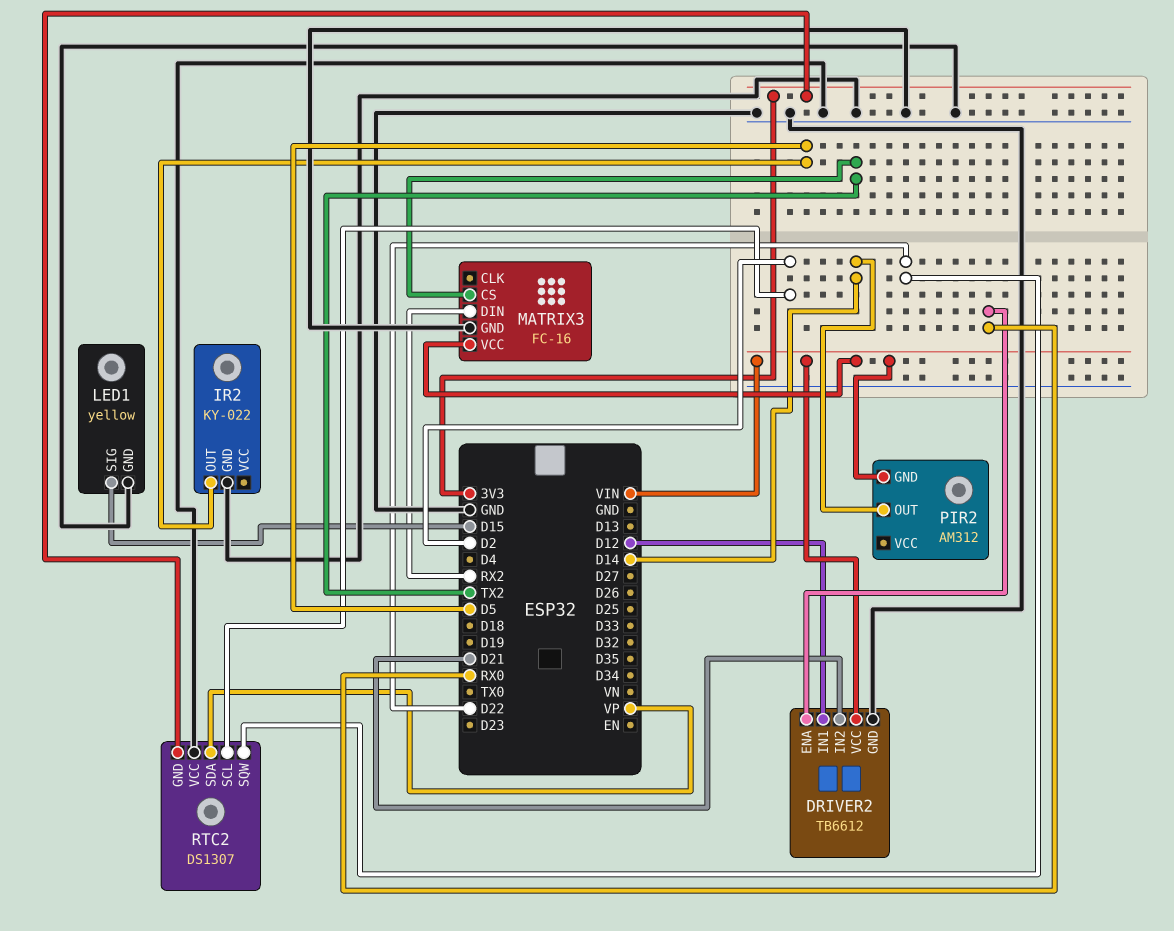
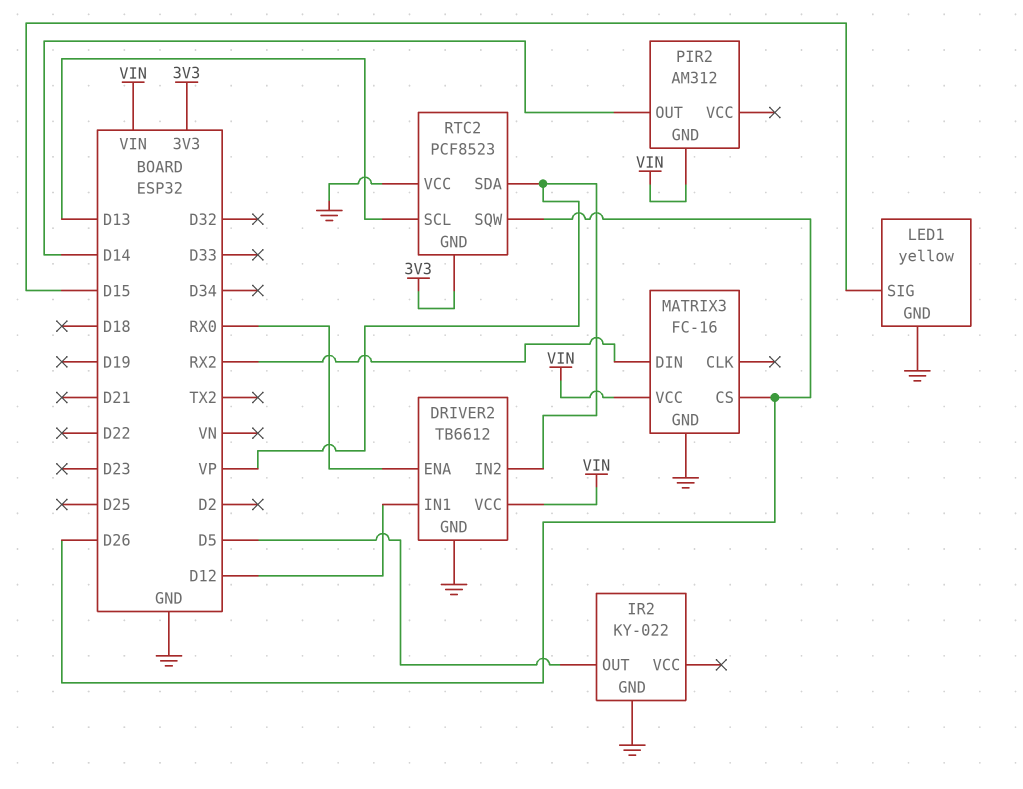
DRIVER2 pin IN2: D21 -> VP
MATRIX3 pin CS: TX2 -> D26
RTC2: DS1307 -> PCF8523
RTC2 pin SCL: D2 -> D13
RTC2 pin SQW: D22 -> D26

